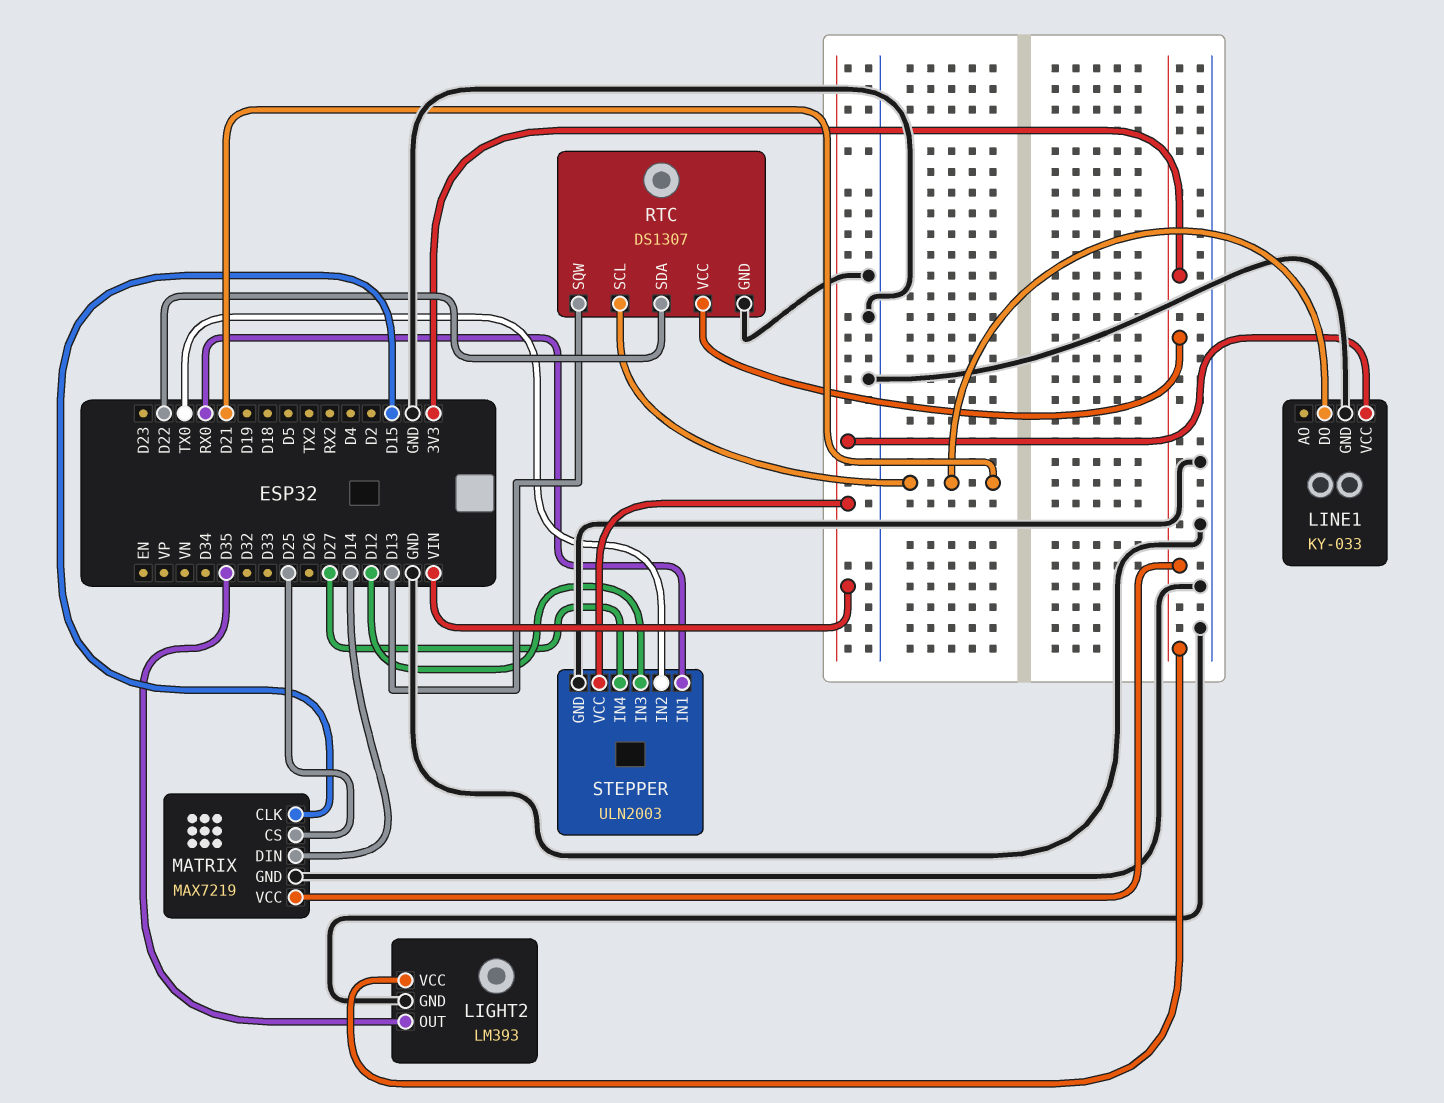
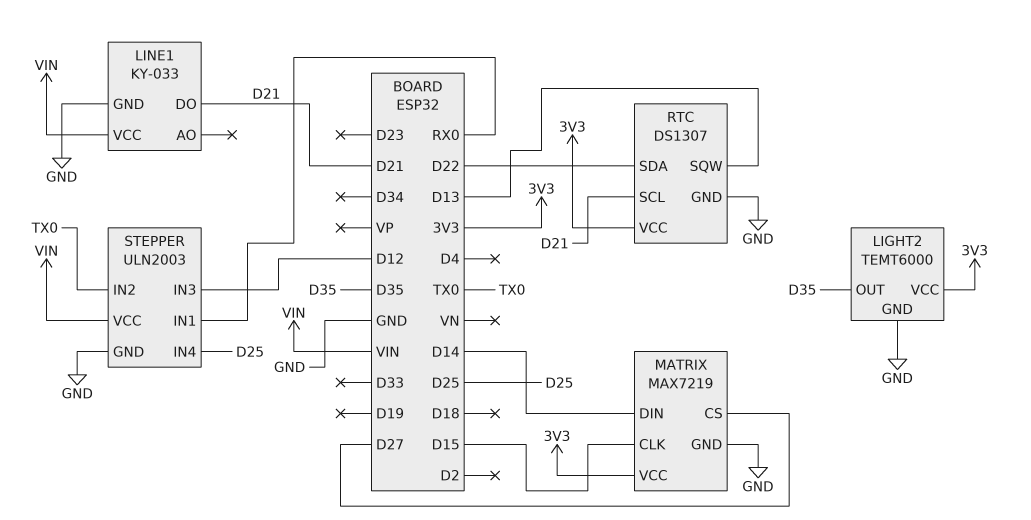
LIGHT2: LM393 -> TEMT6000
MATRIX pin CS: D25 -> D27
STEPPER pin IN4: D27 -> D25

